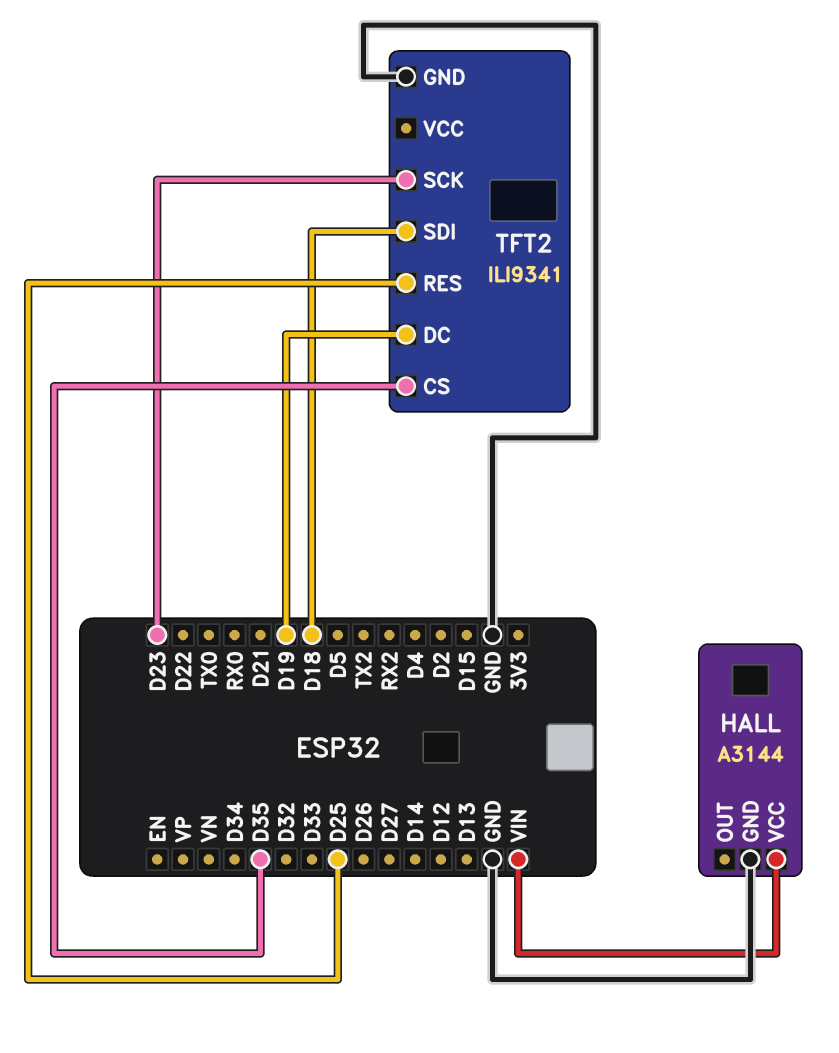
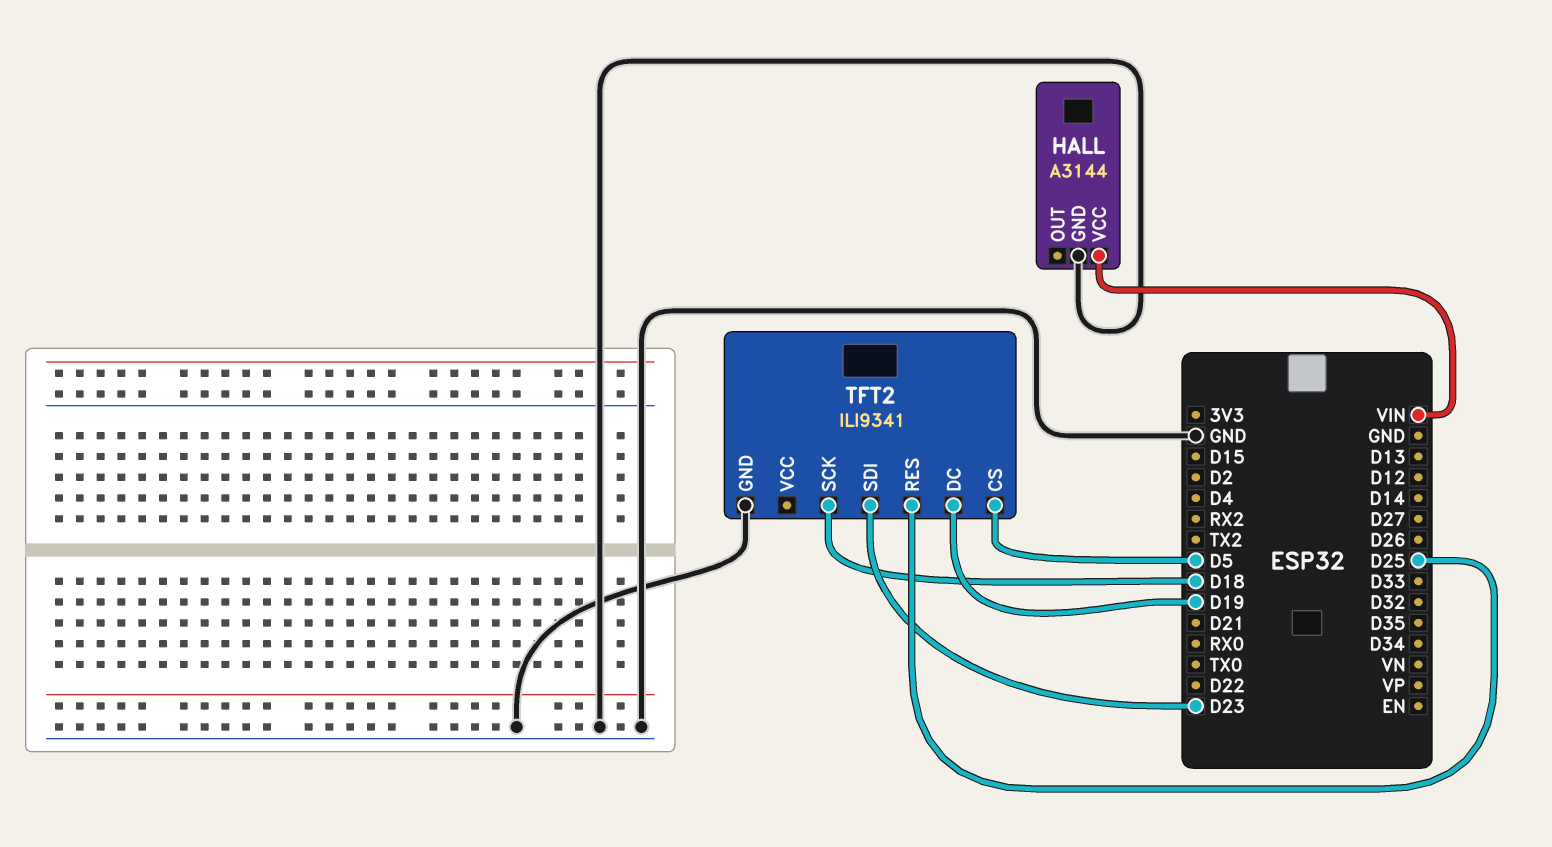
TFT2 pin CS: D35 -> D5
TFT2 pin SCK: D23 -> D18
TFT2 pin SDI: D18 -> D23

